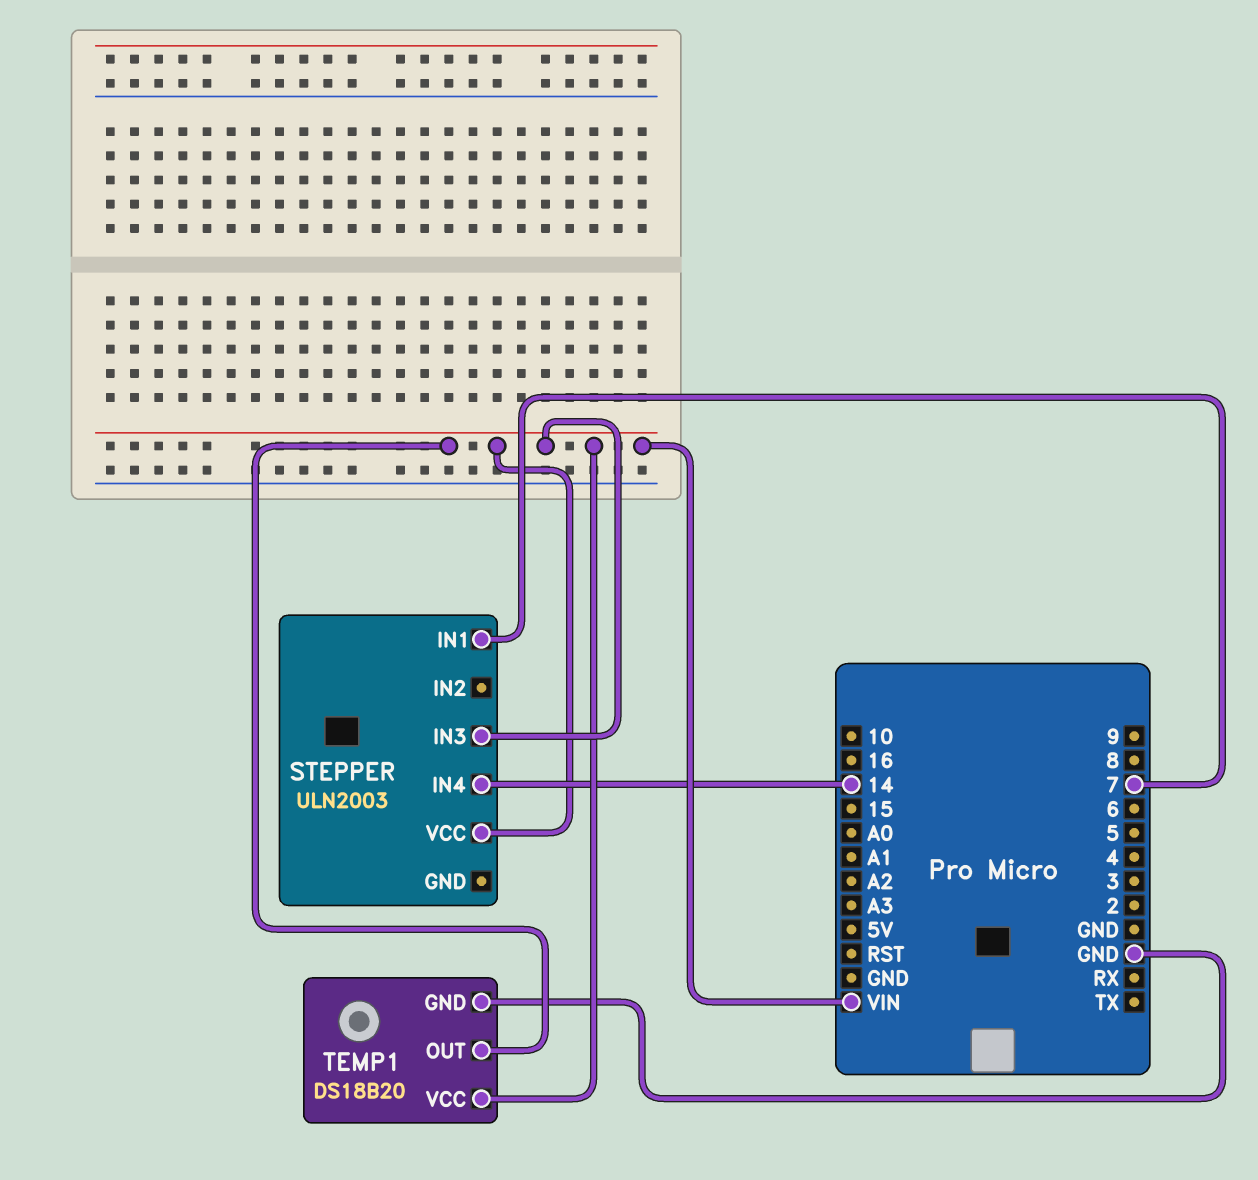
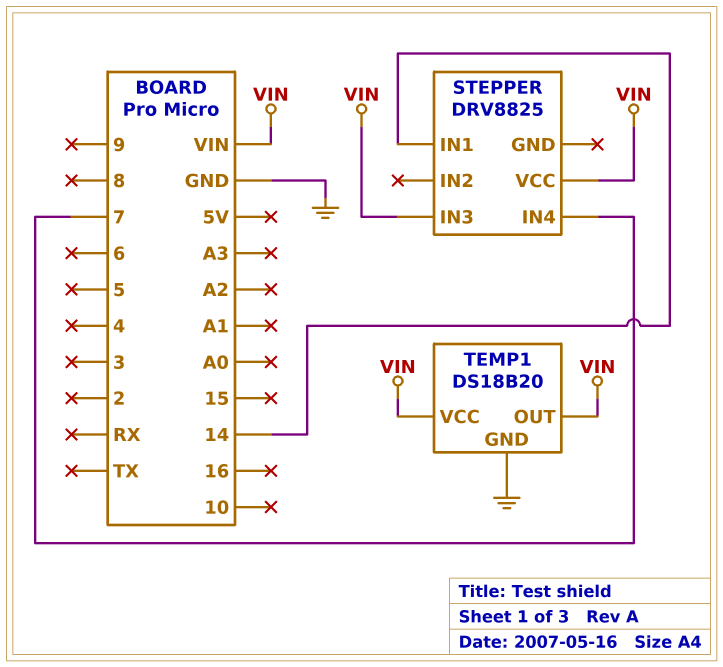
STEPPER: ULN2003 -> DRV8825
STEPPER pin IN1: 7 -> 14
STEPPER pin IN4: 14 -> 7

